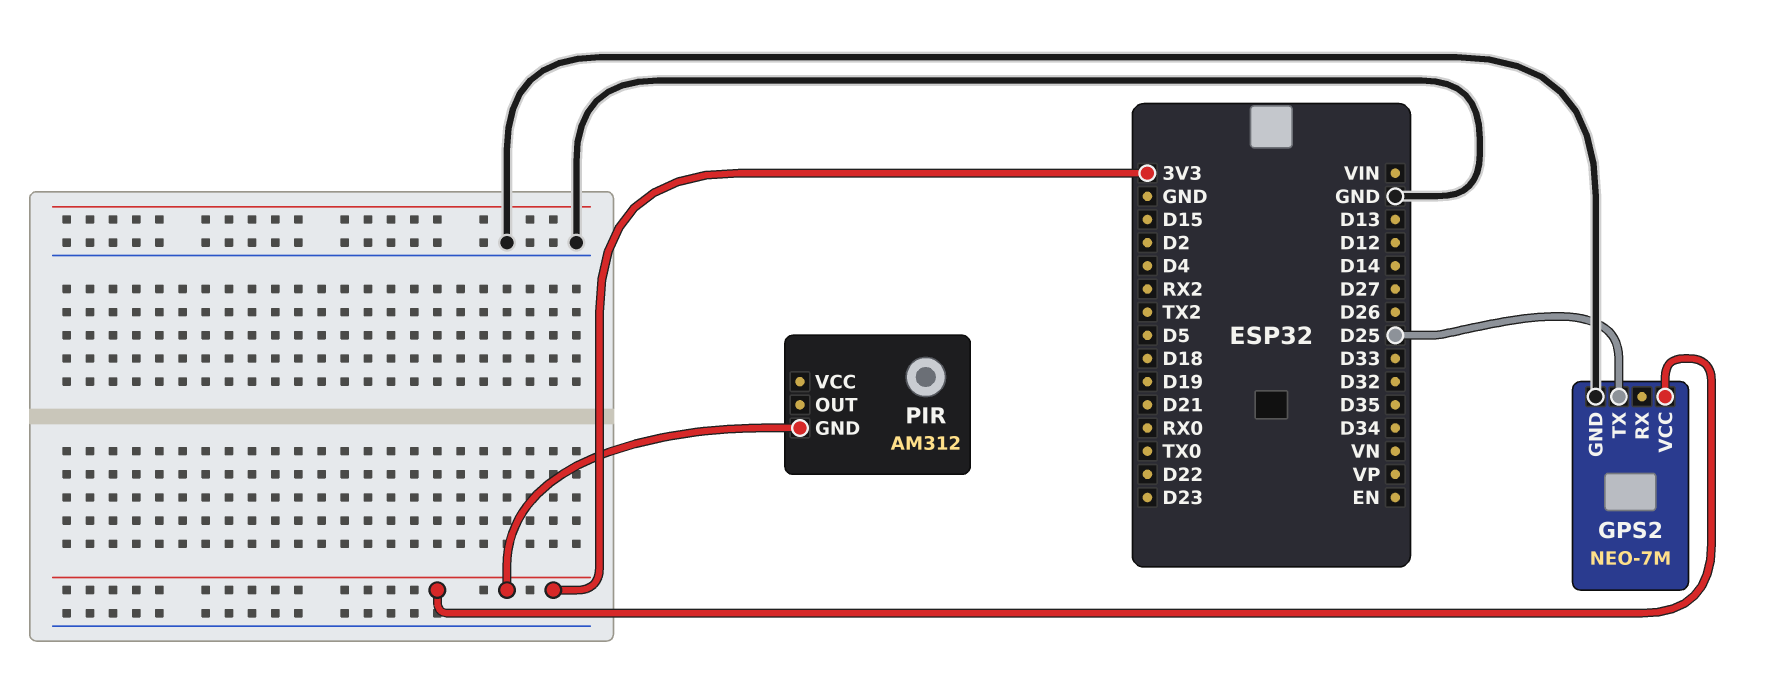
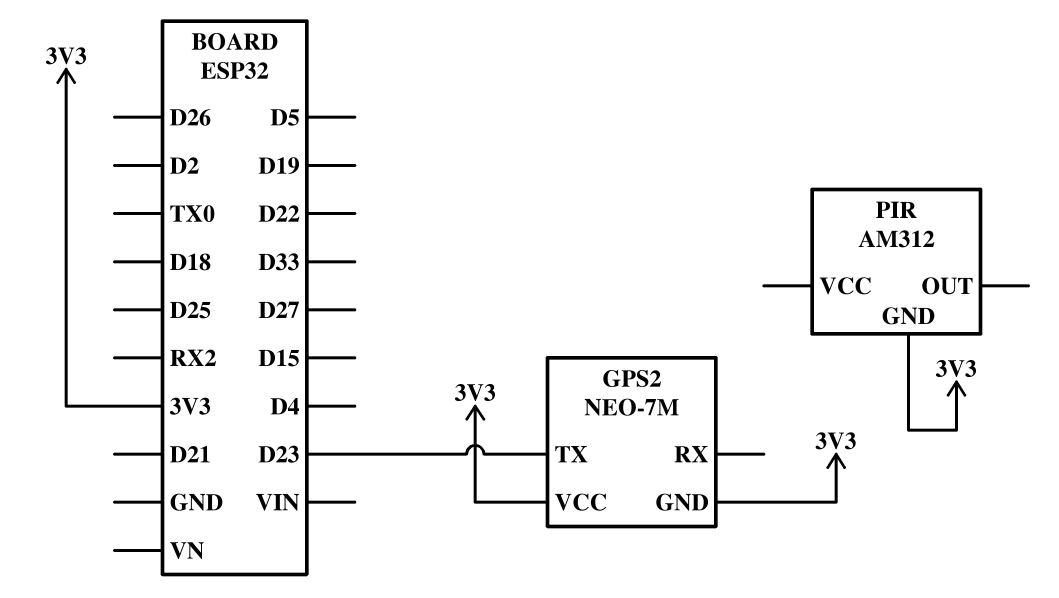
GPS2 pin GND: GND -> 3V3
GPS2 pin TX: D25 -> D23

